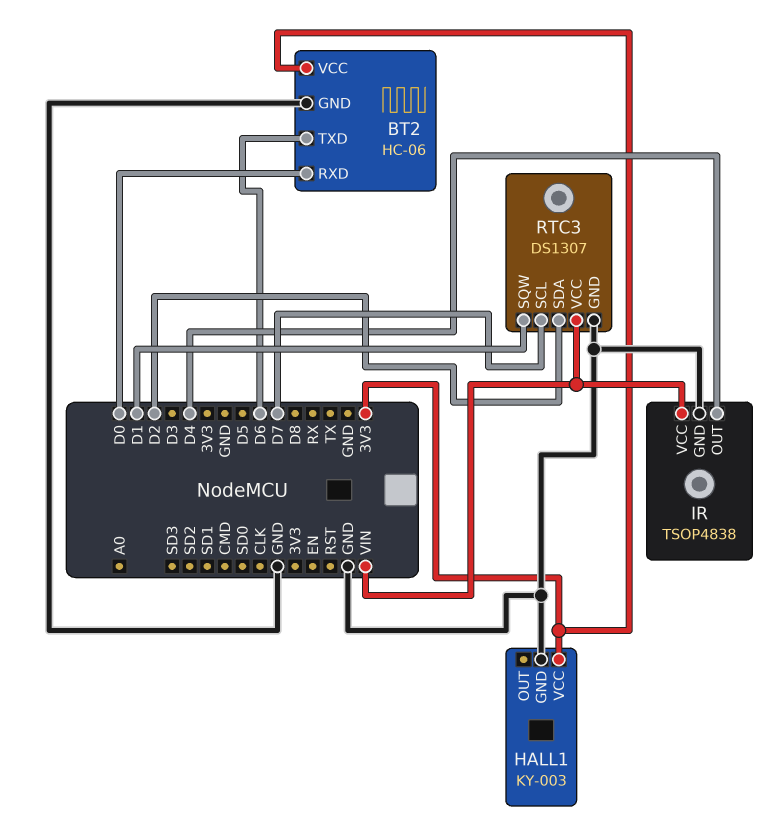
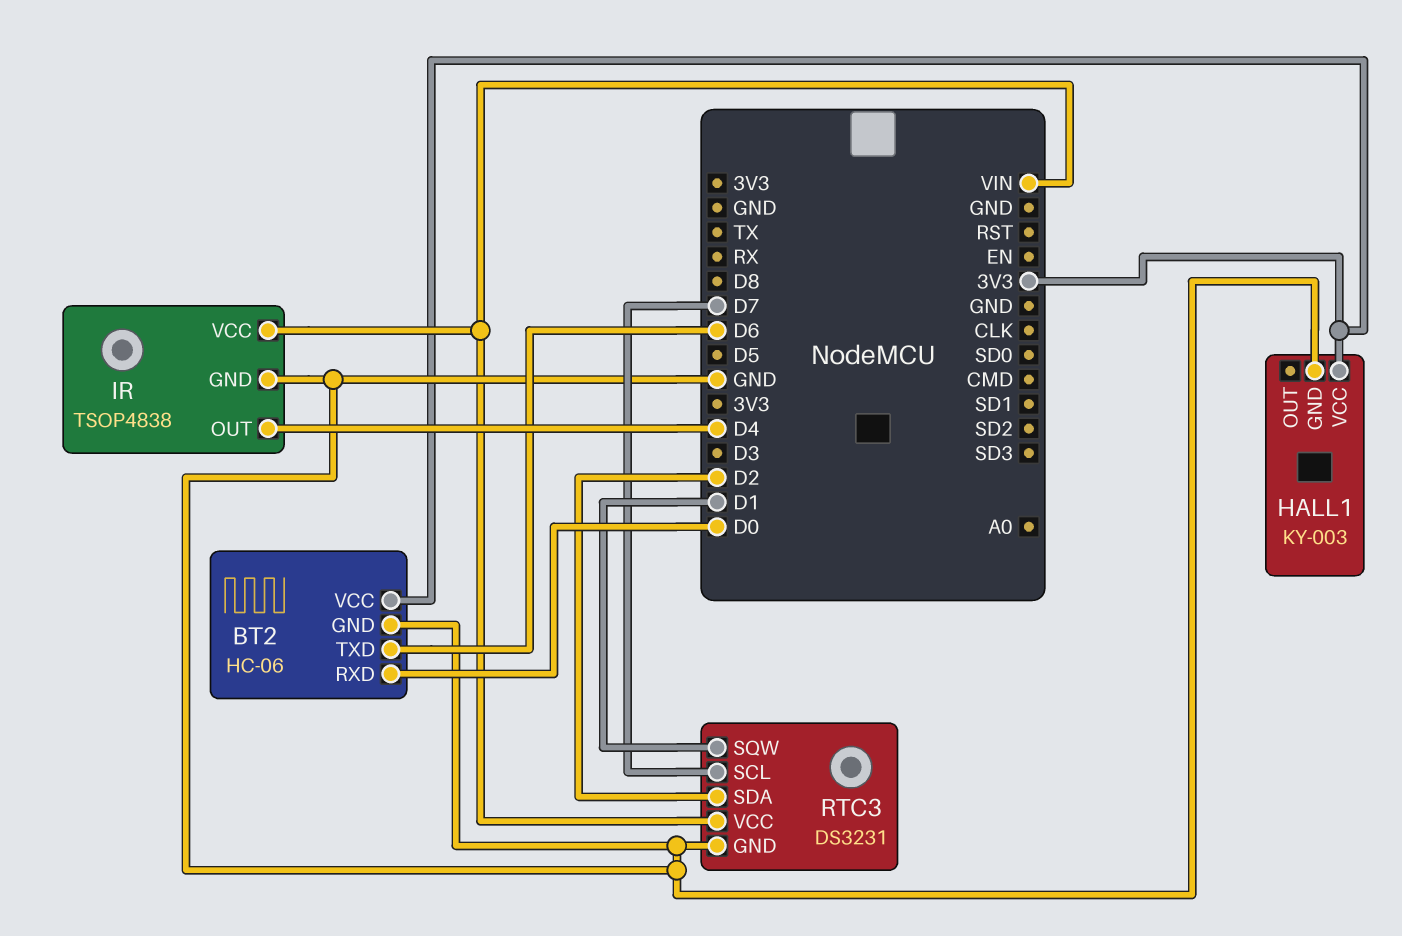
RTC3: DS1307 -> DS3231

